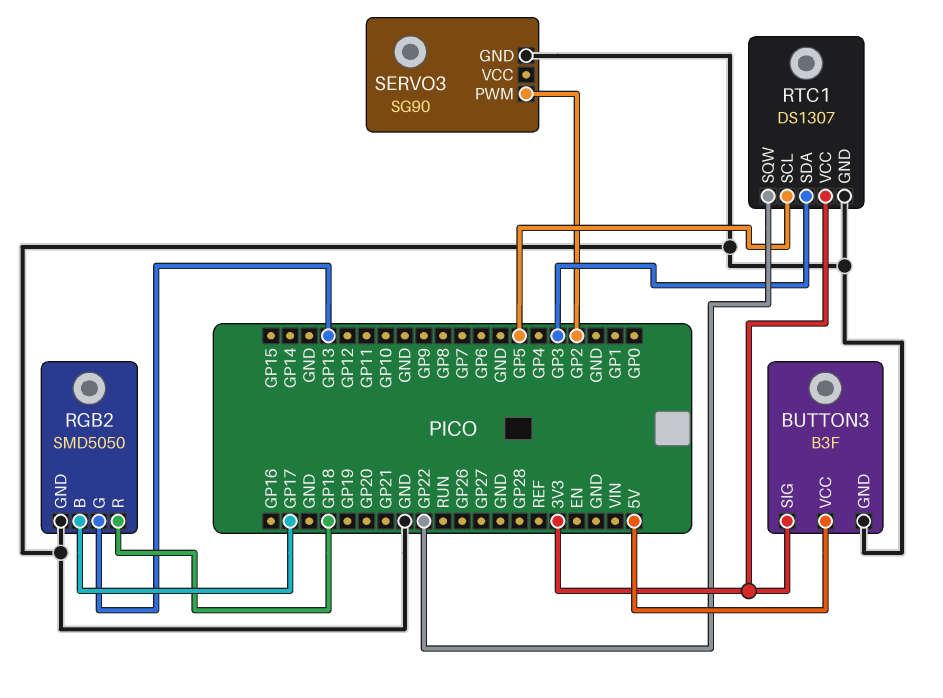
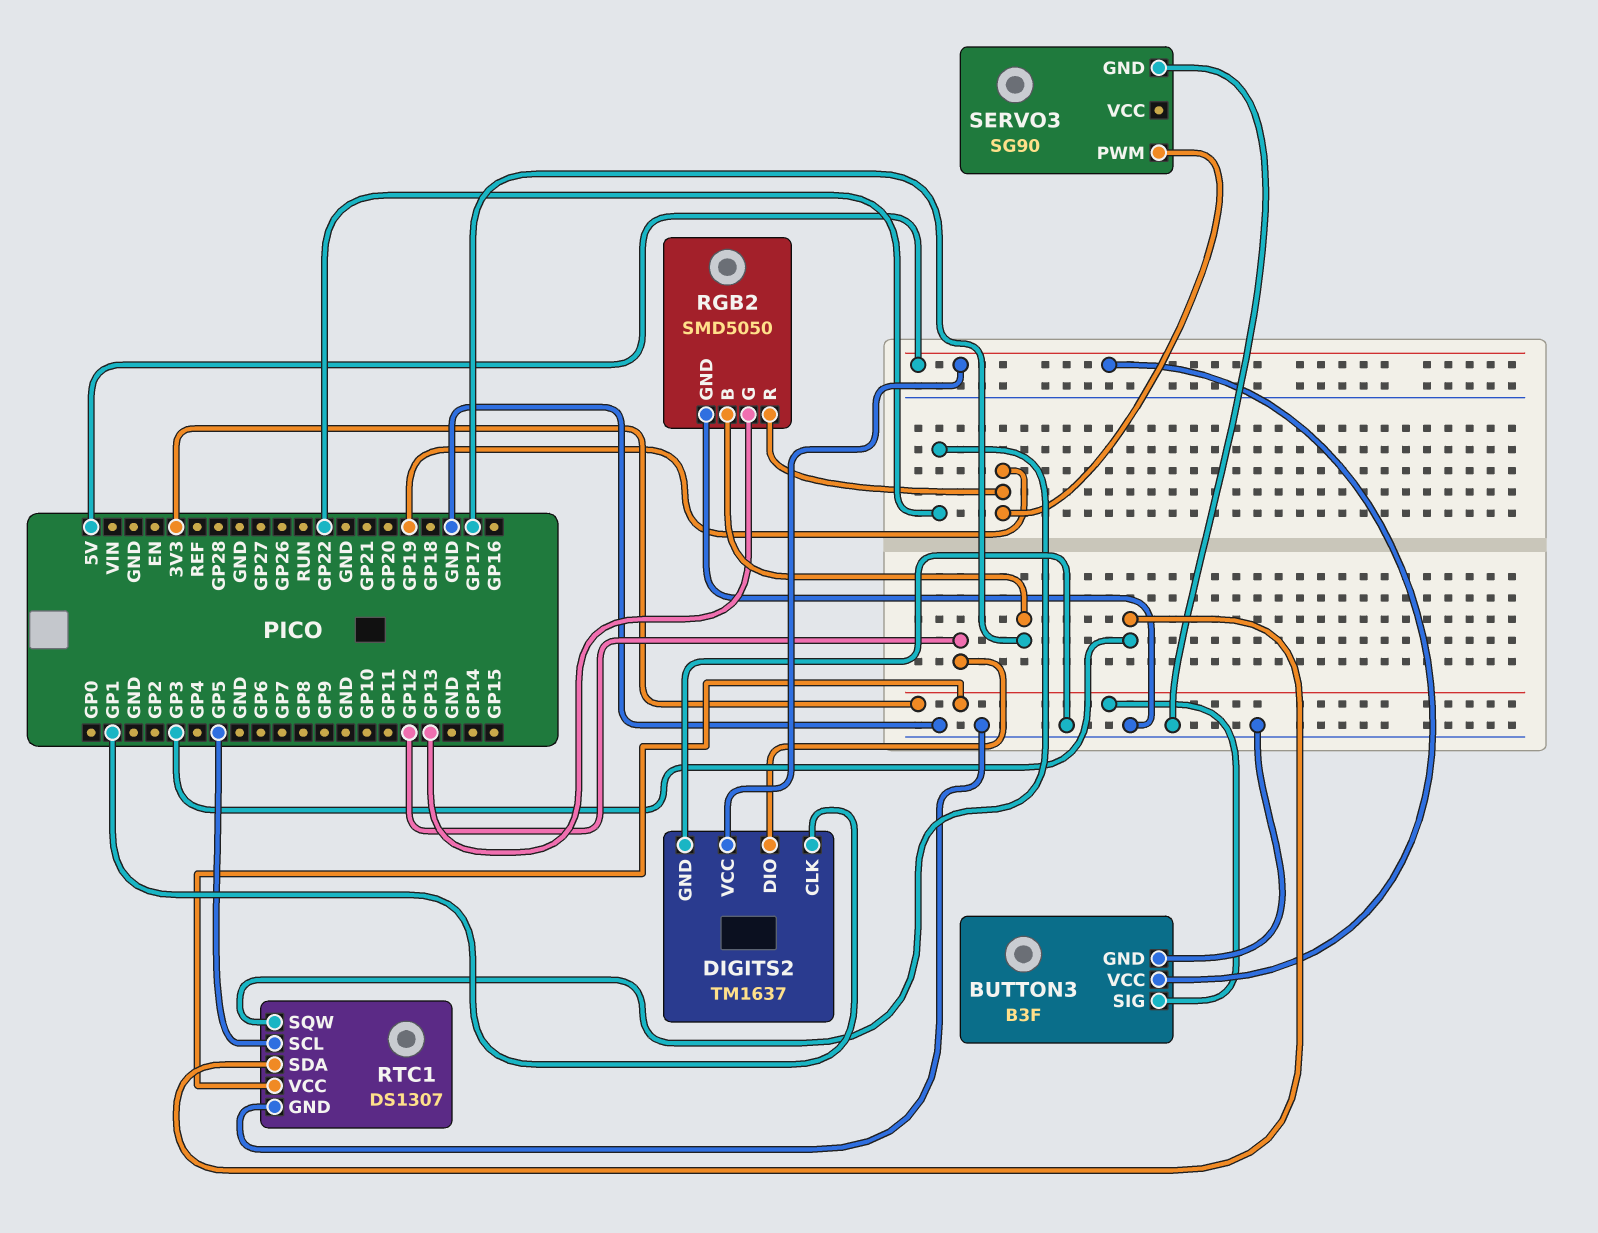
DIGITS2: none -> TM1637
DIGITS2 pin CLK: none -> GP1
DIGITS2 pin DIO: none -> GP12
DIGITS2 pin GND: none -> GND
DIGITS2 pin VCC: none -> 5V
RGB2 pin R: GP18 -> GP19
SERVO3 pin PWM: GP2 -> GP19

